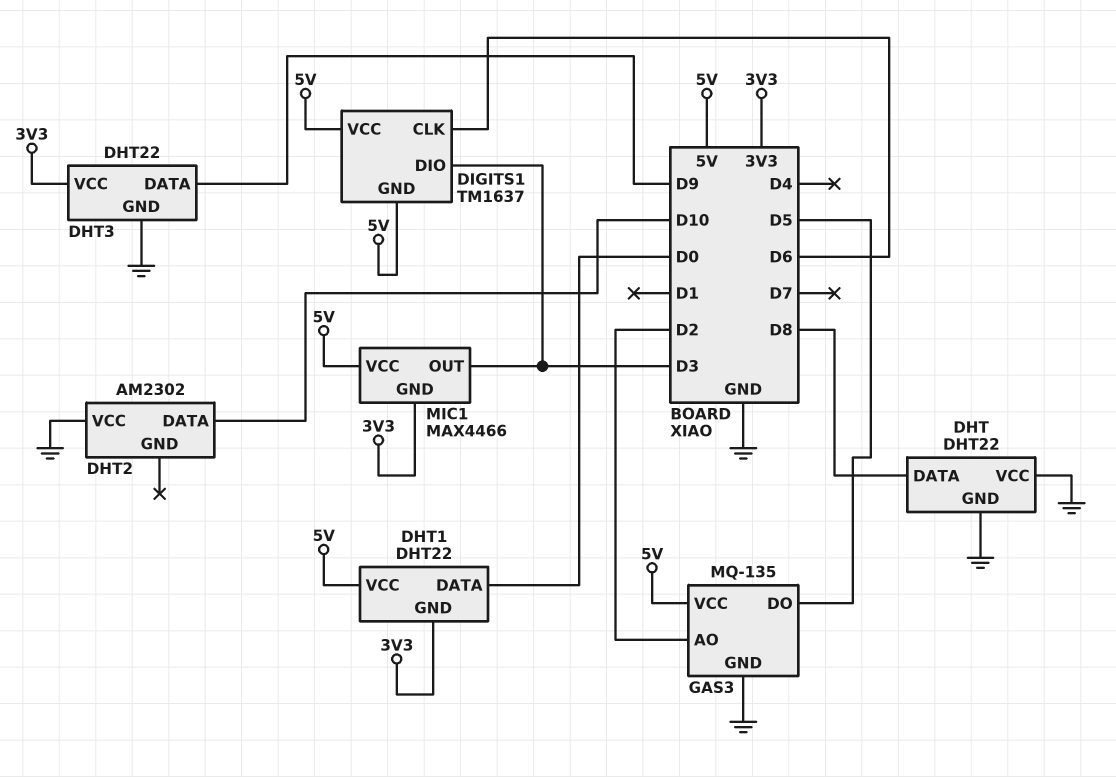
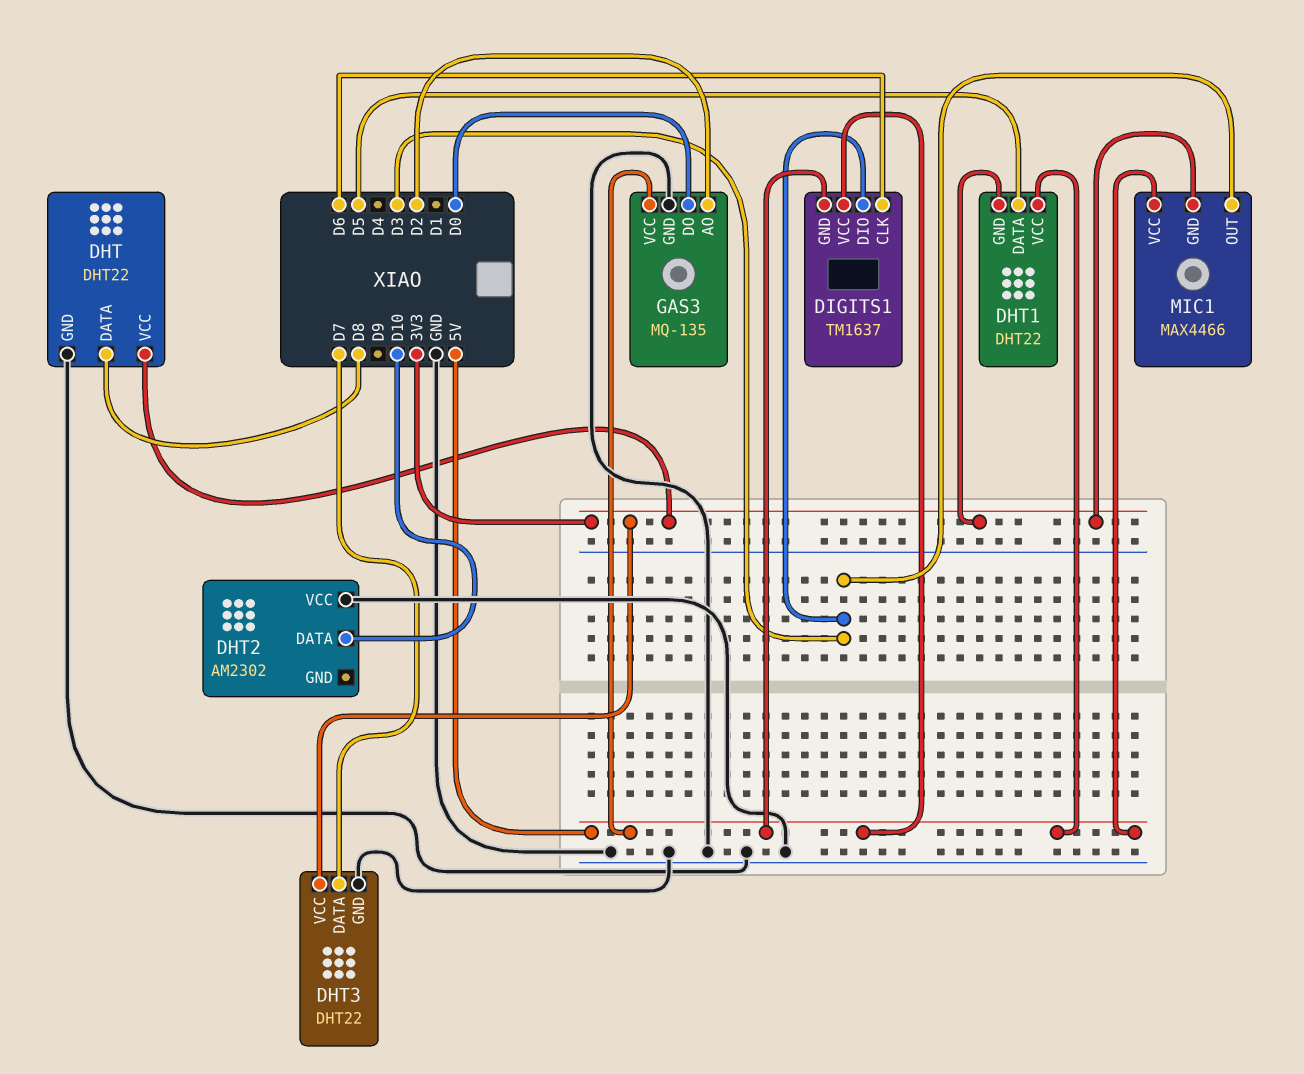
DHT pin VCC: GND -> 3V3
DHT1 pin DATA: D0 -> D5
DHT3 pin DATA: D9 -> D7
GAS3 pin DO: D5 -> D0

